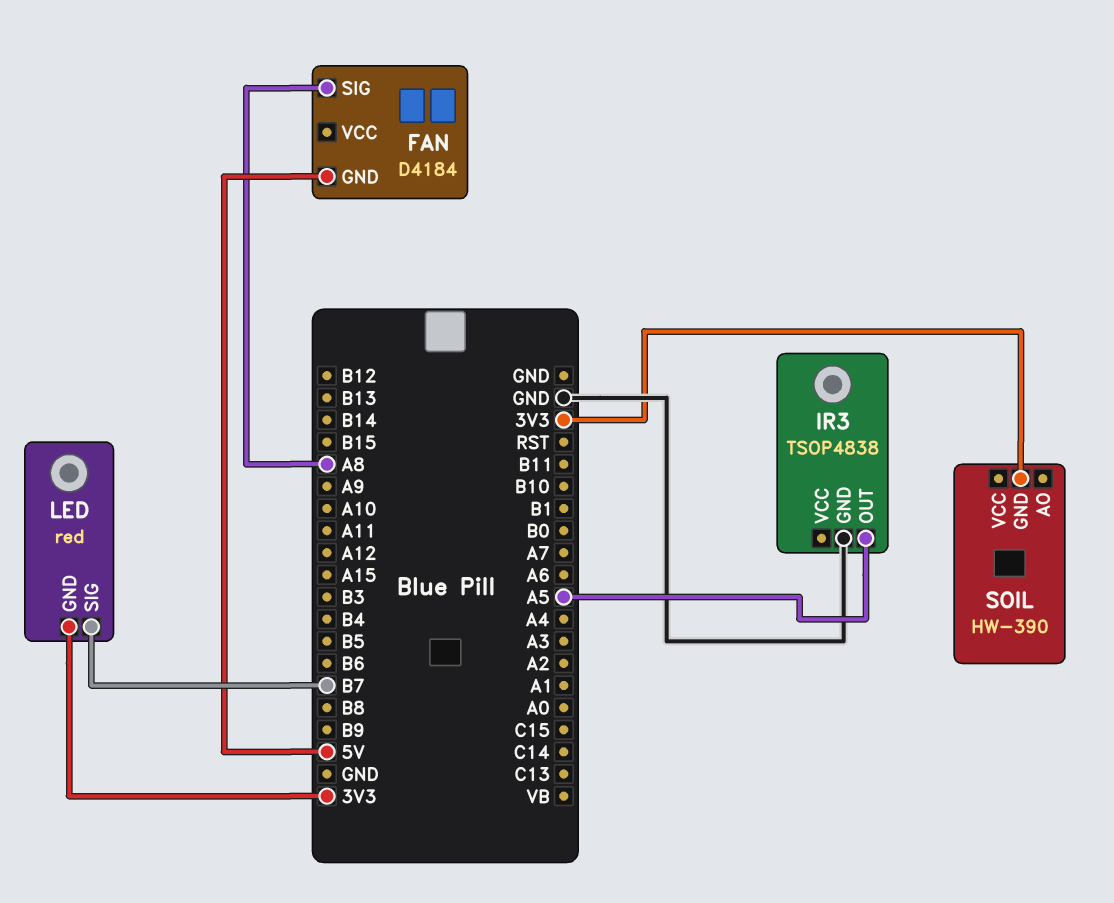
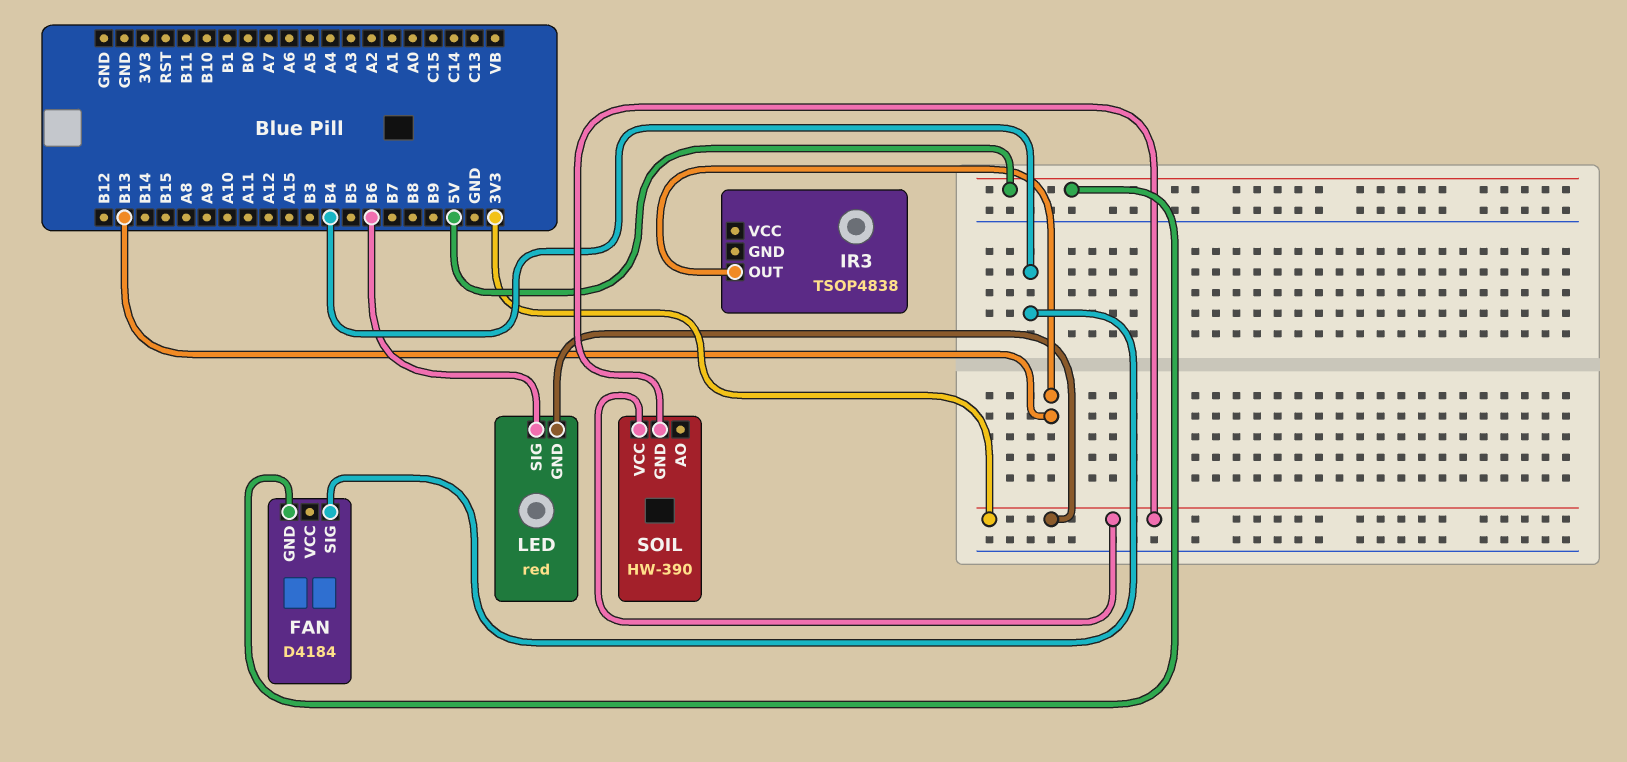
FAN pin SIG: A8 -> B4
IR3 pin GND: GND -> none
IR3 pin OUT: A5 -> B13
LED pin SIG: B7 -> B6
SOIL pin VCC: none -> 3V3

